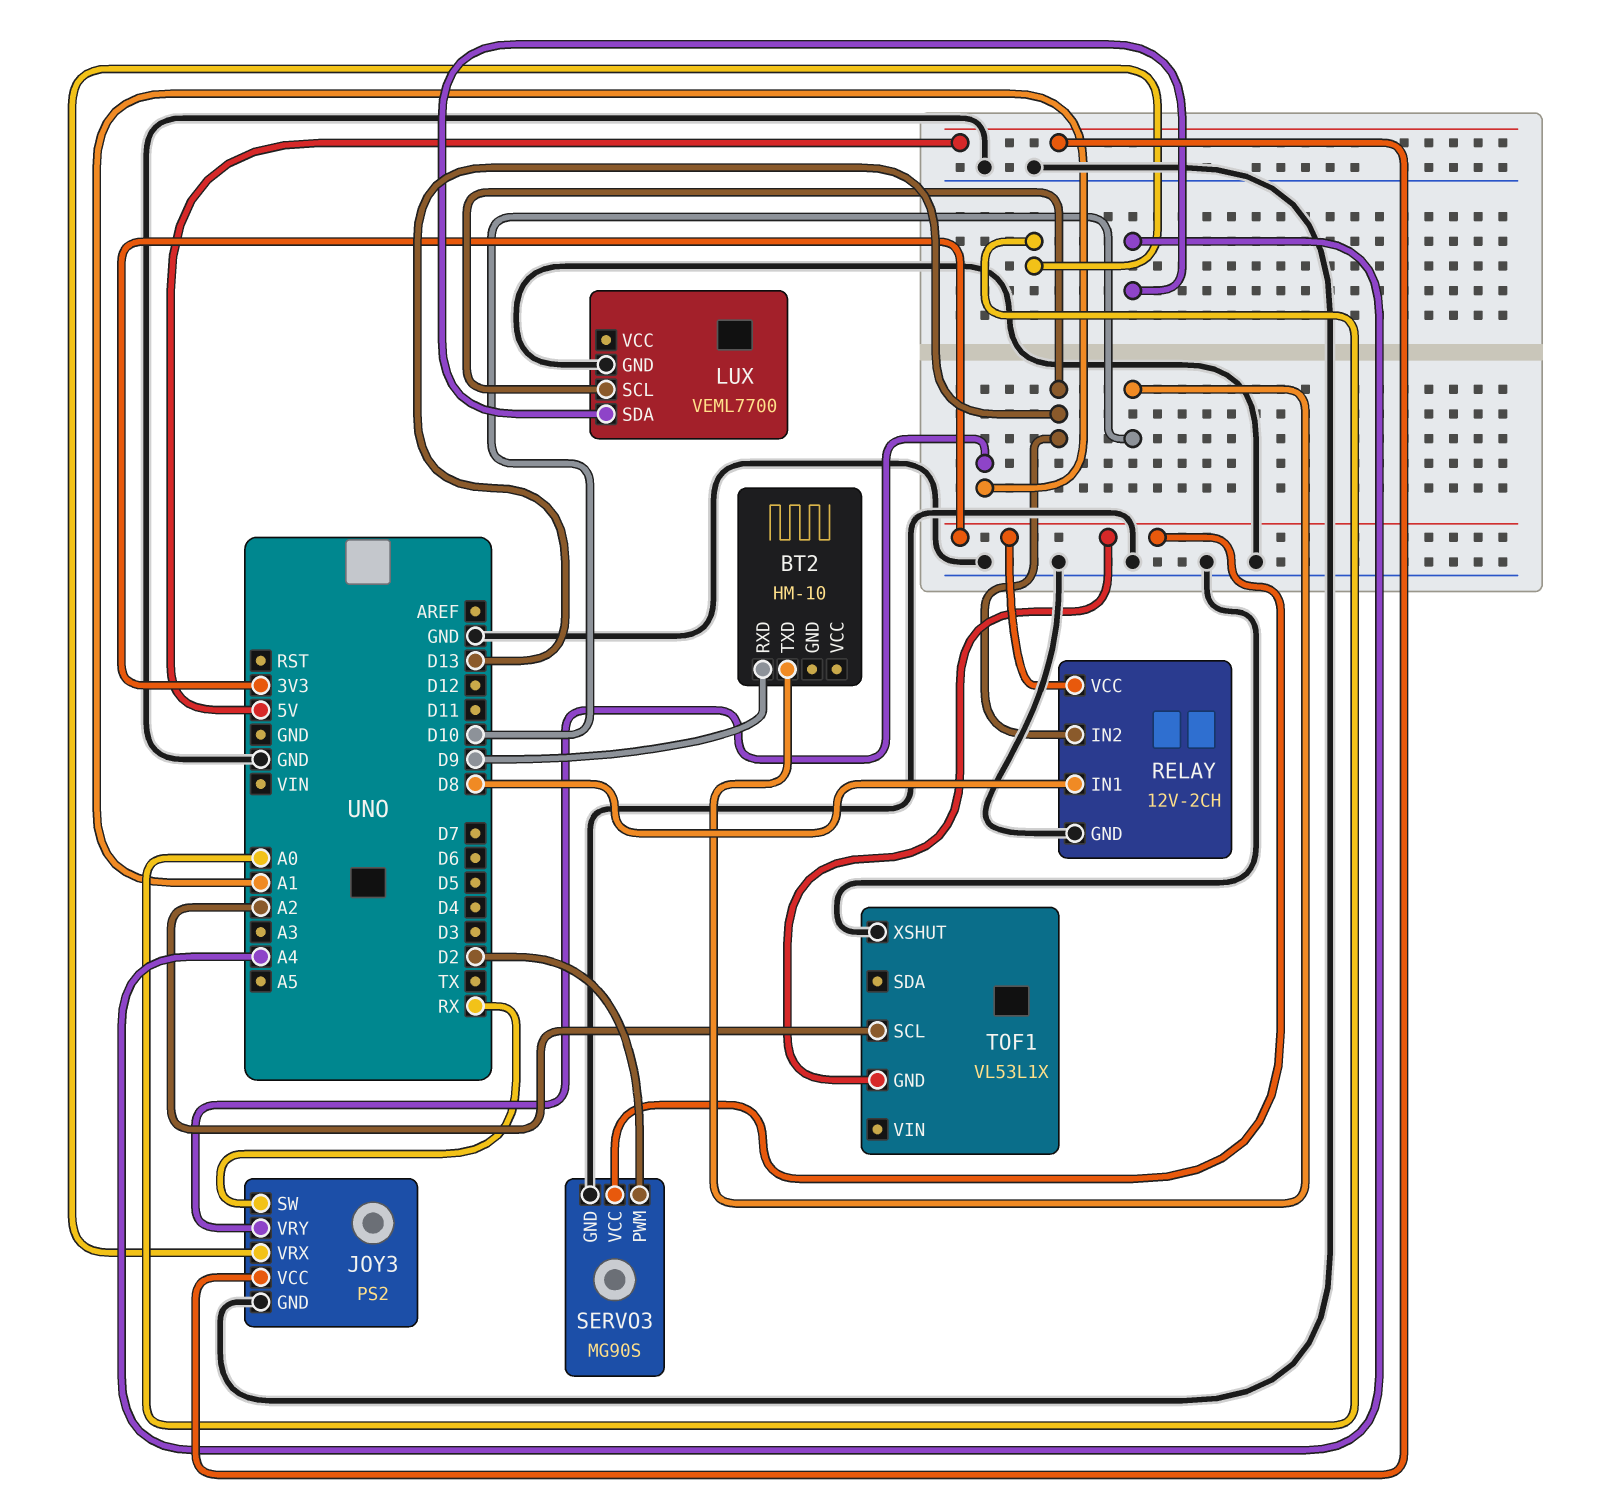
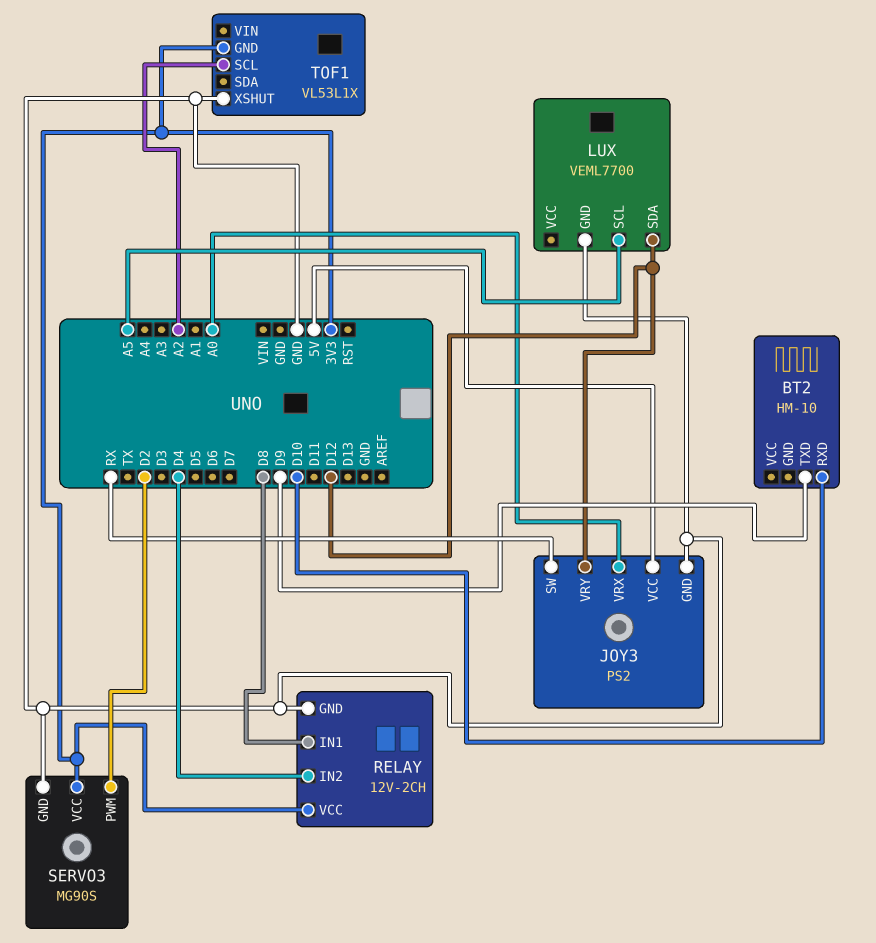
BT2 pin RXD: D9 -> D10
BT2 pin TXD: D10 -> D9
JOY3 pin VRY: A1 -> D12
LUX pin SCL: D13 -> A5
LUX pin SDA: A4 -> D12
RELAY pin IN2: D13 -> D4

